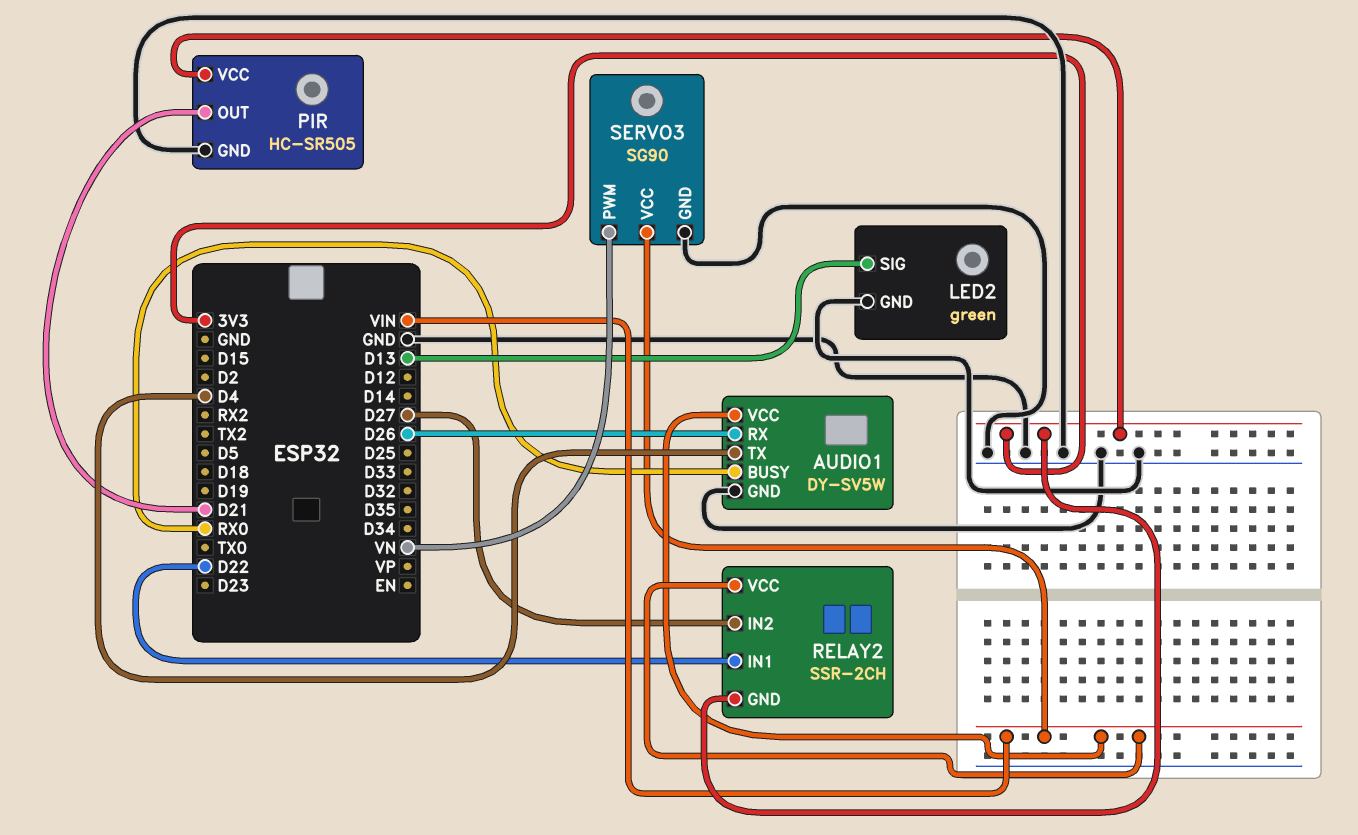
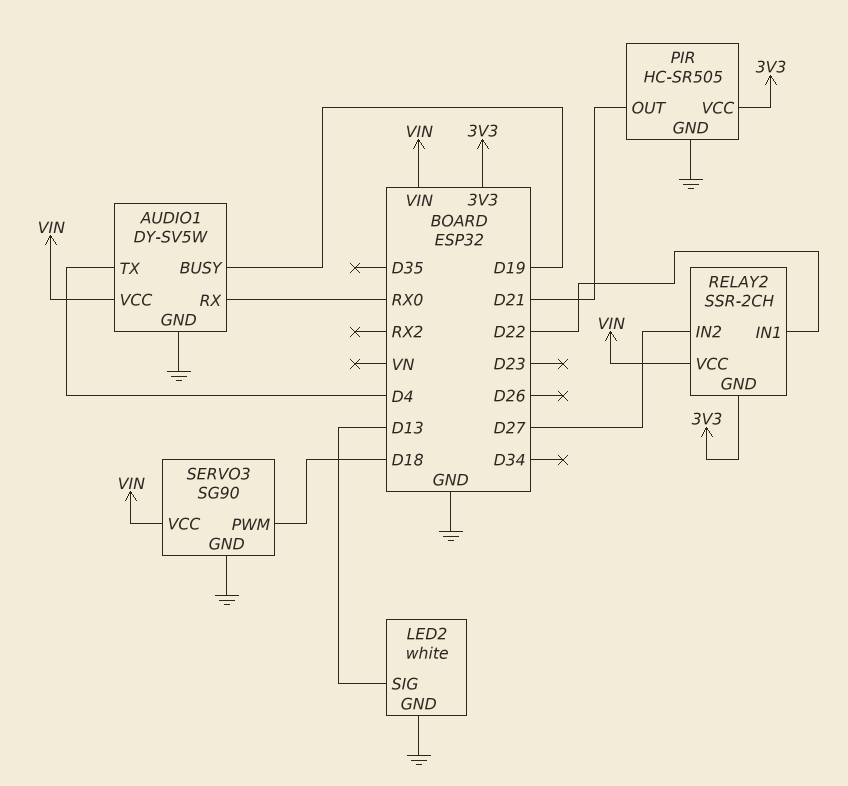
AUDIO1 pin BUSY: RX0 -> D19
AUDIO1 pin RX: D26 -> RX0
LED2: green -> white
SERVO3 pin PWM: VN -> D18

